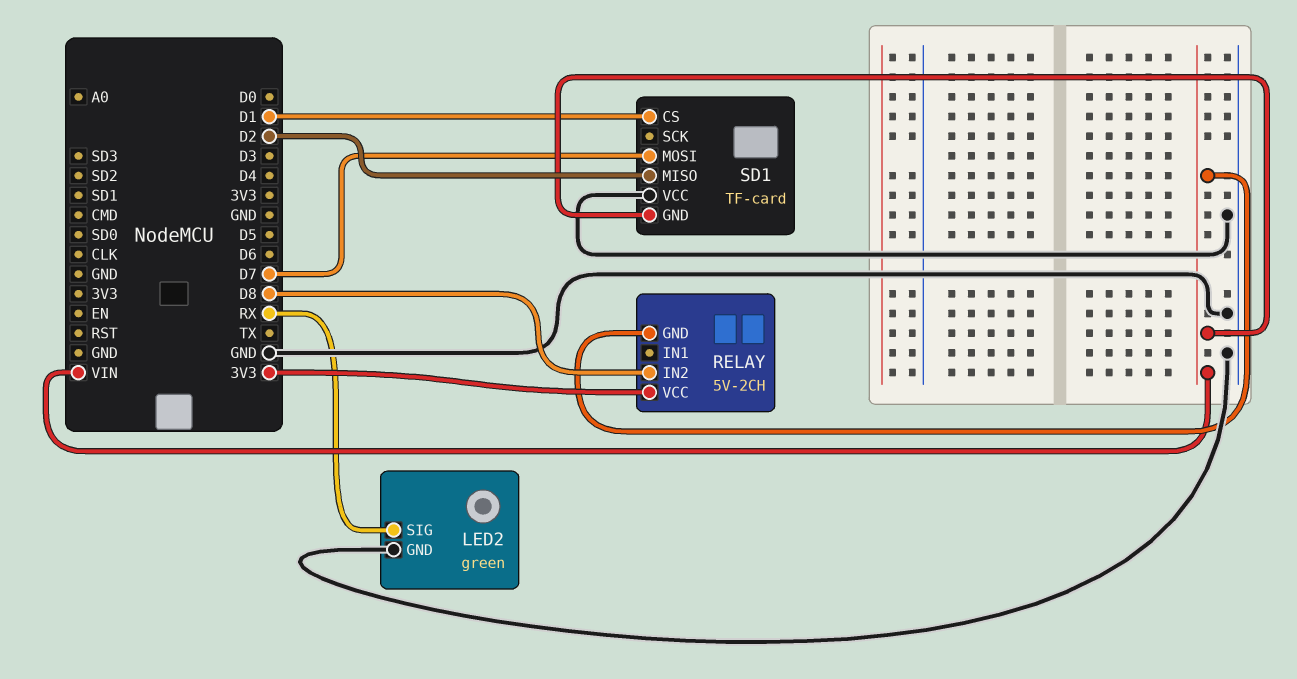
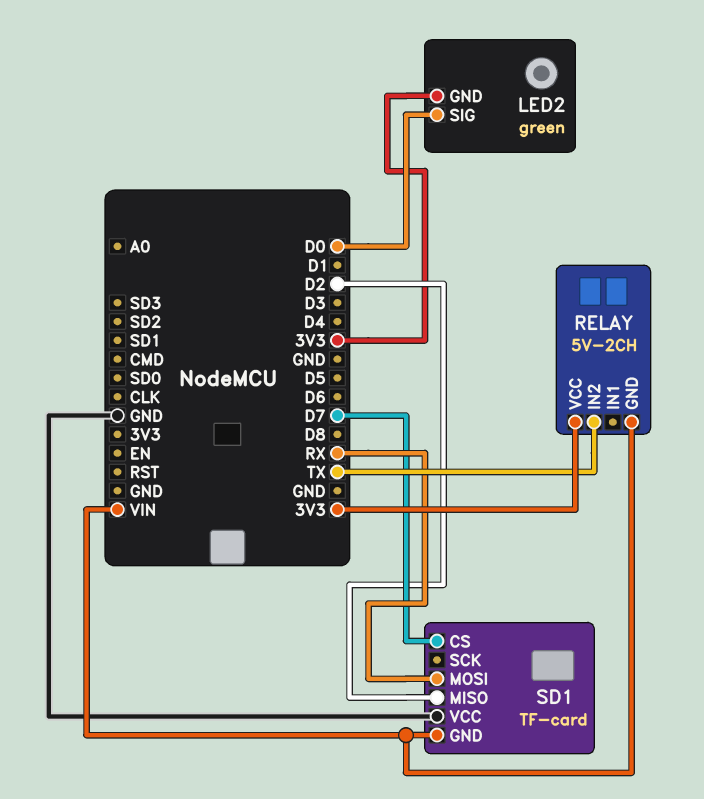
LED2 pin GND: GND -> 3V3
LED2 pin SIG: RX -> D0
RELAY pin IN2: D8 -> TX
SD1 pin CS: D1 -> D7
SD1 pin MOSI: D7 -> RX

